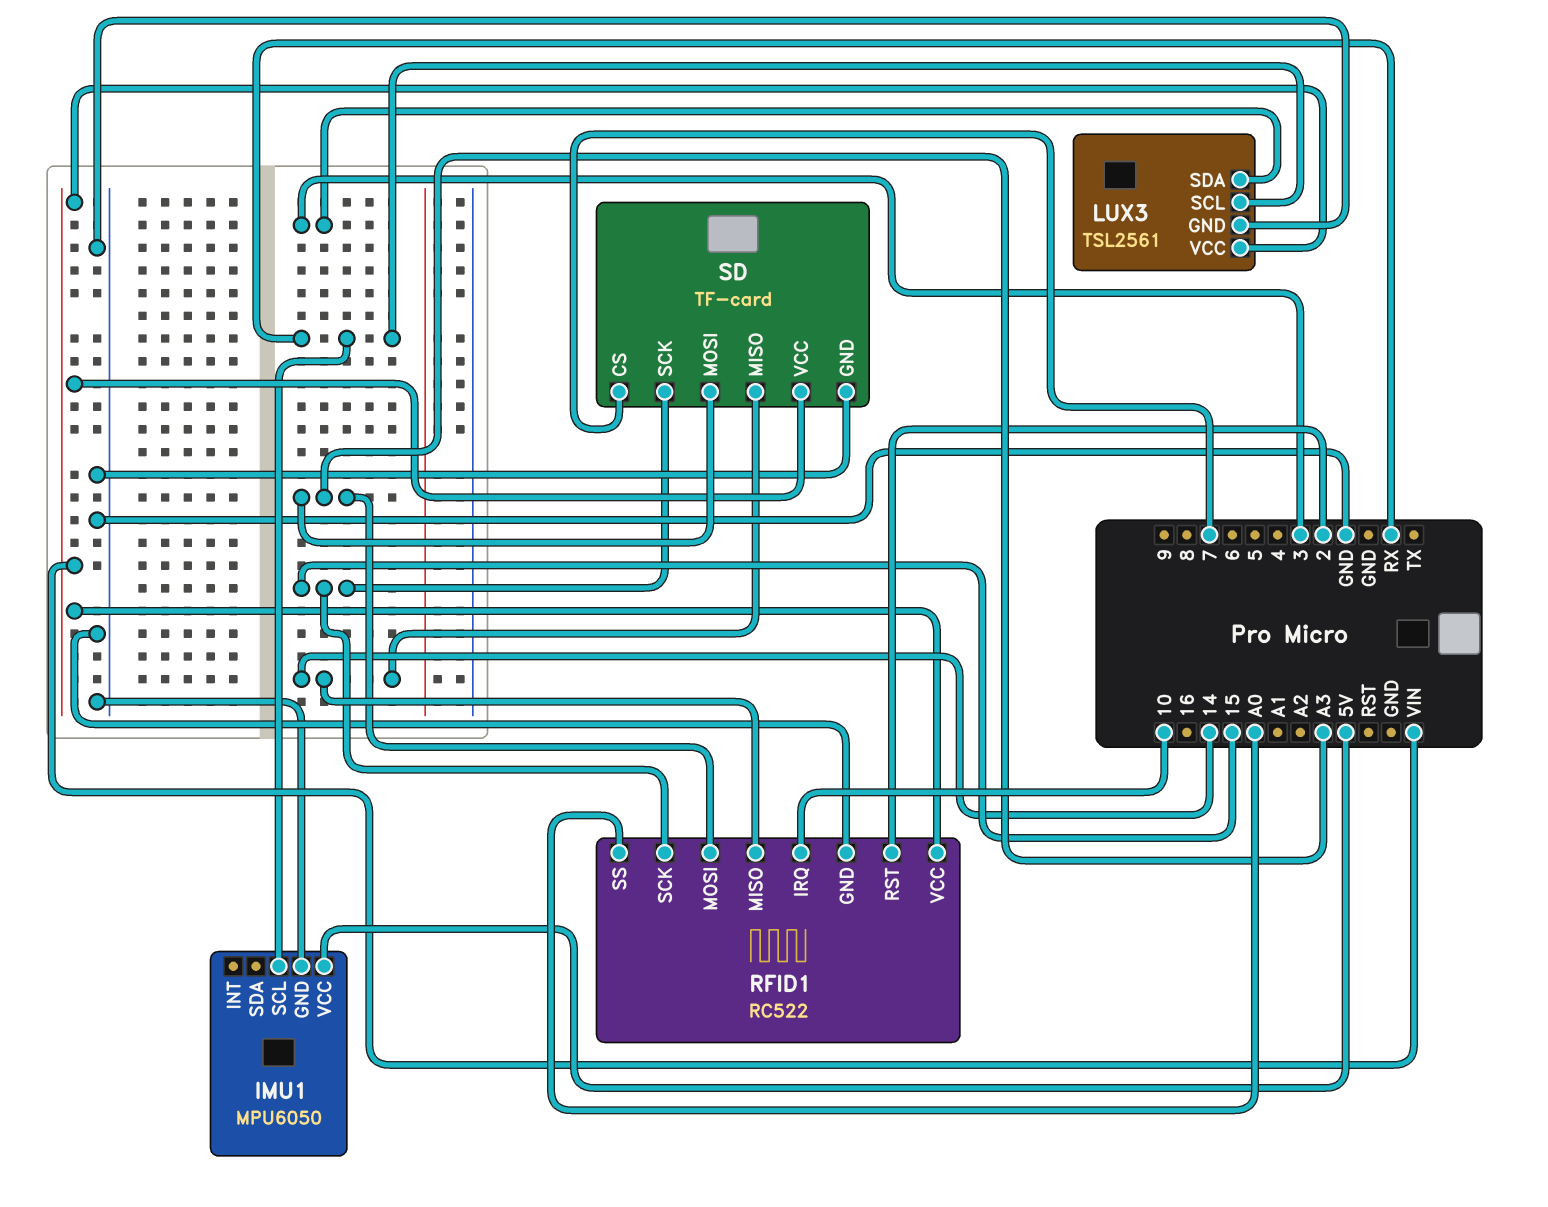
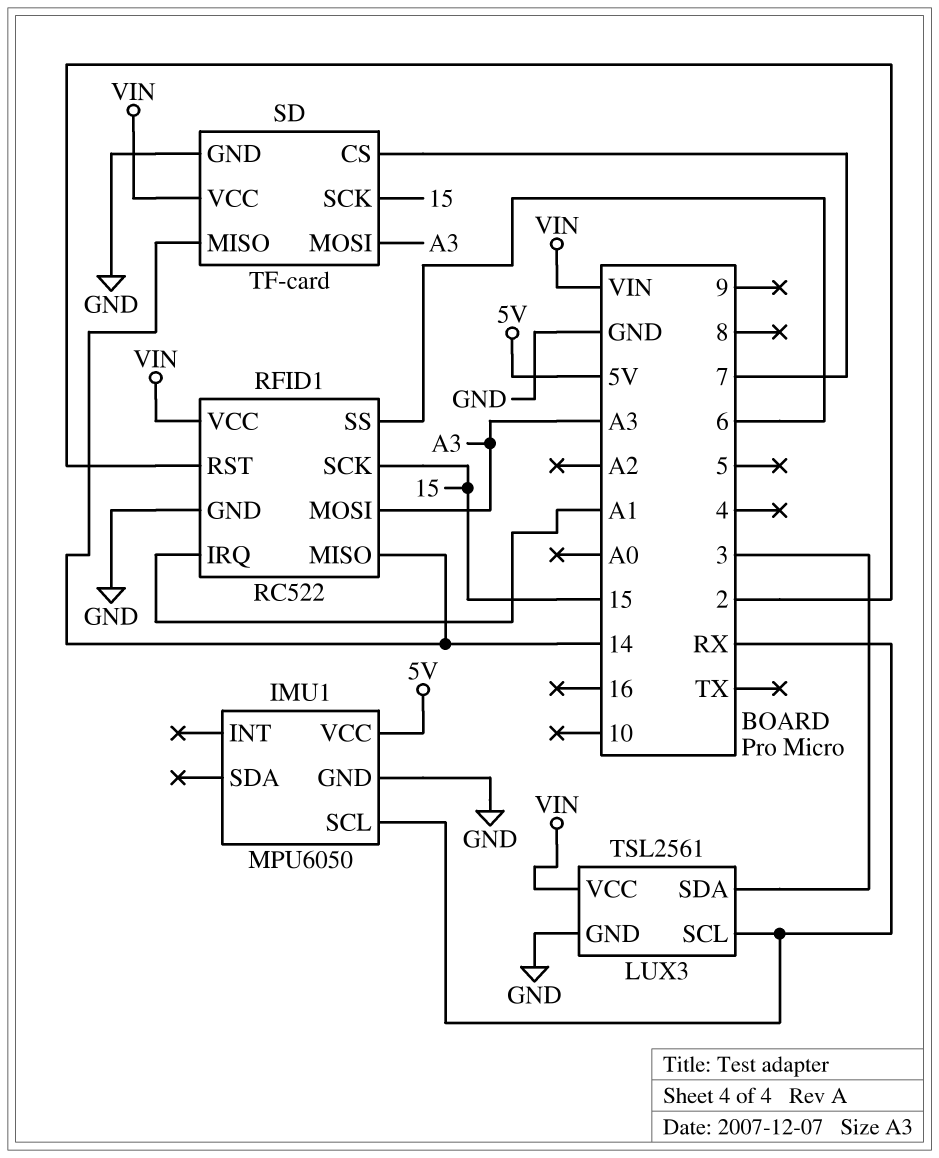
RFID1 pin IRQ: 10 -> A1
RFID1 pin SS: A0 -> 6

